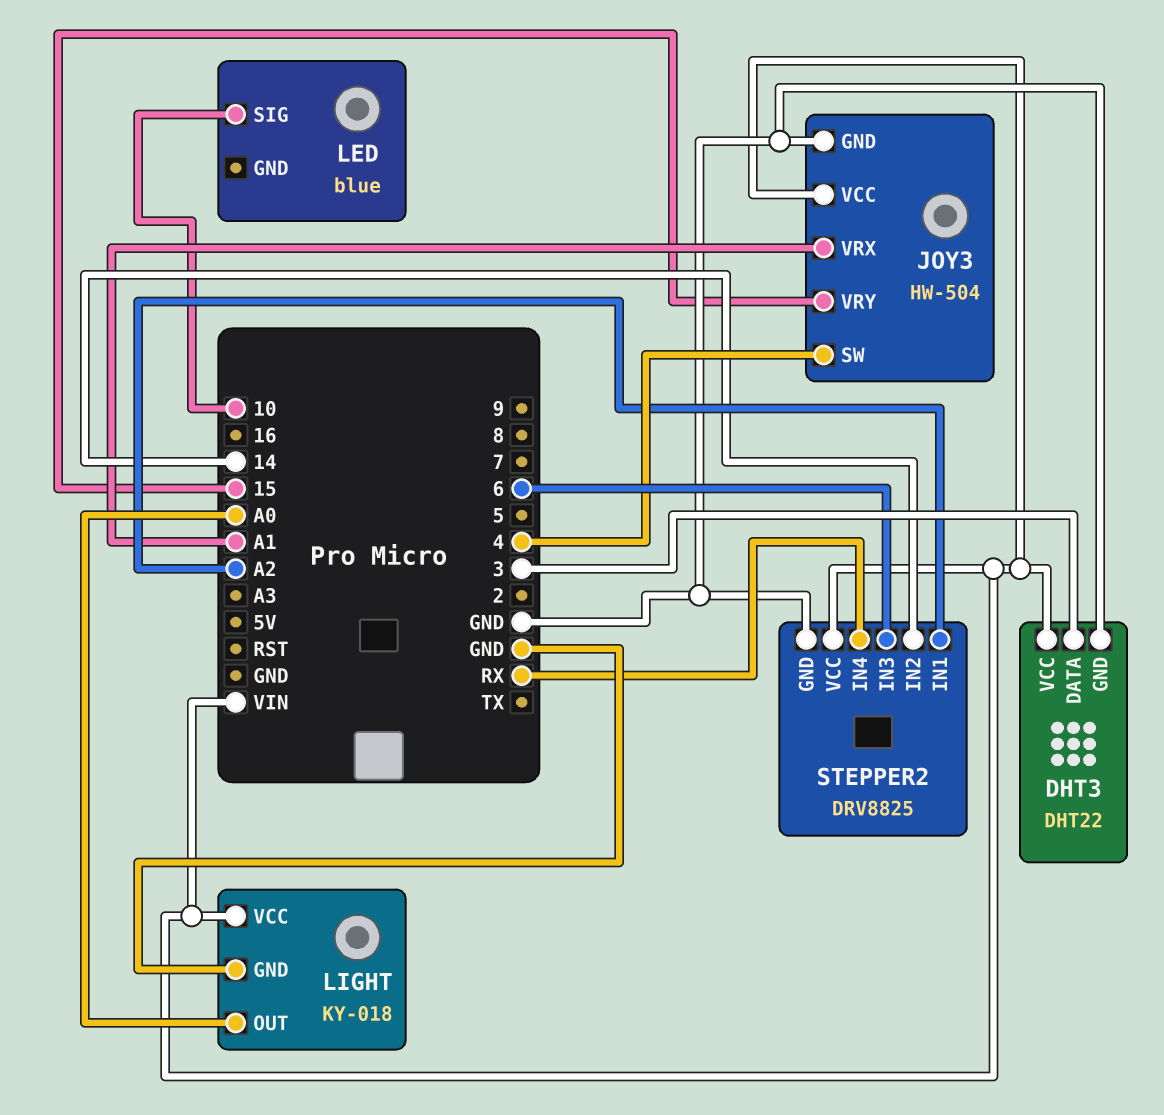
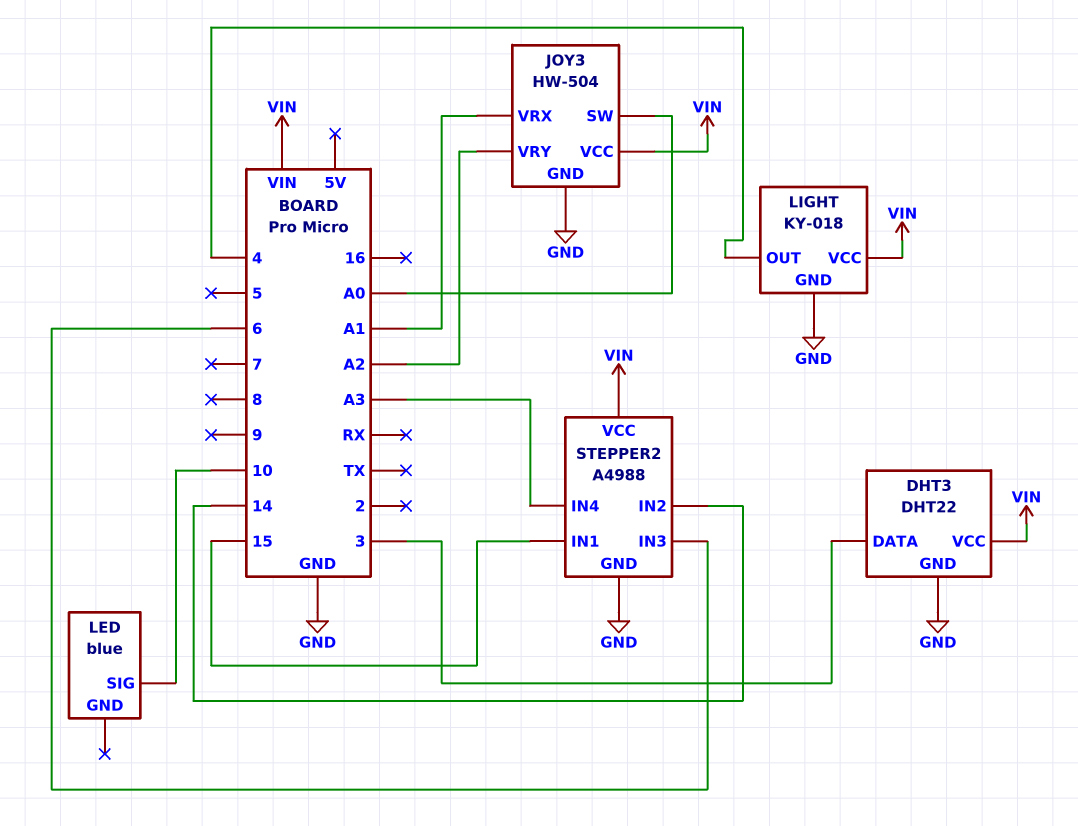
JOY3 pin SW: 4 -> A0
JOY3 pin VRY: 15 -> A2
LIGHT pin OUT: A0 -> 4
STEPPER2: DRV8825 -> A4988
STEPPER2 pin IN1: A2 -> 15
STEPPER2 pin IN4: RX -> A3

